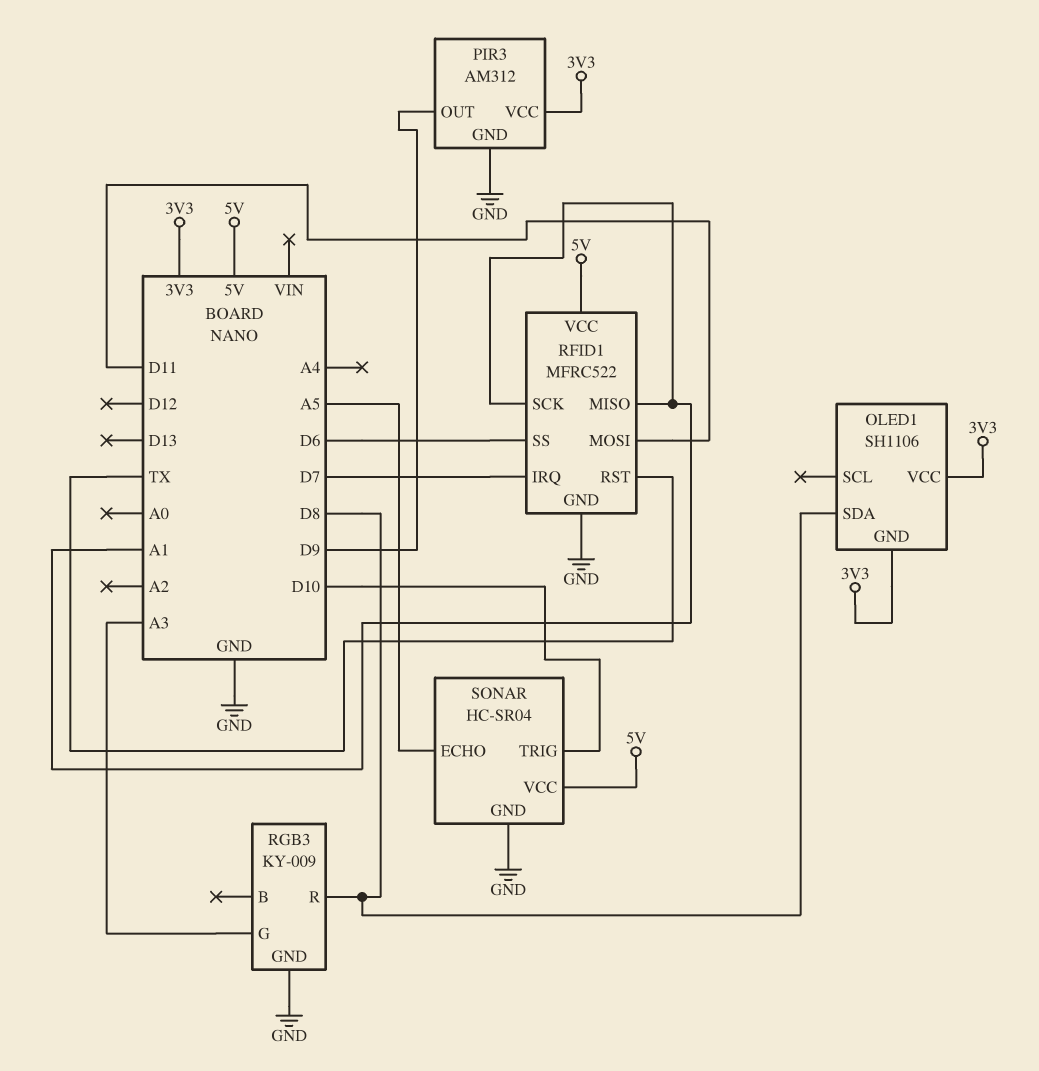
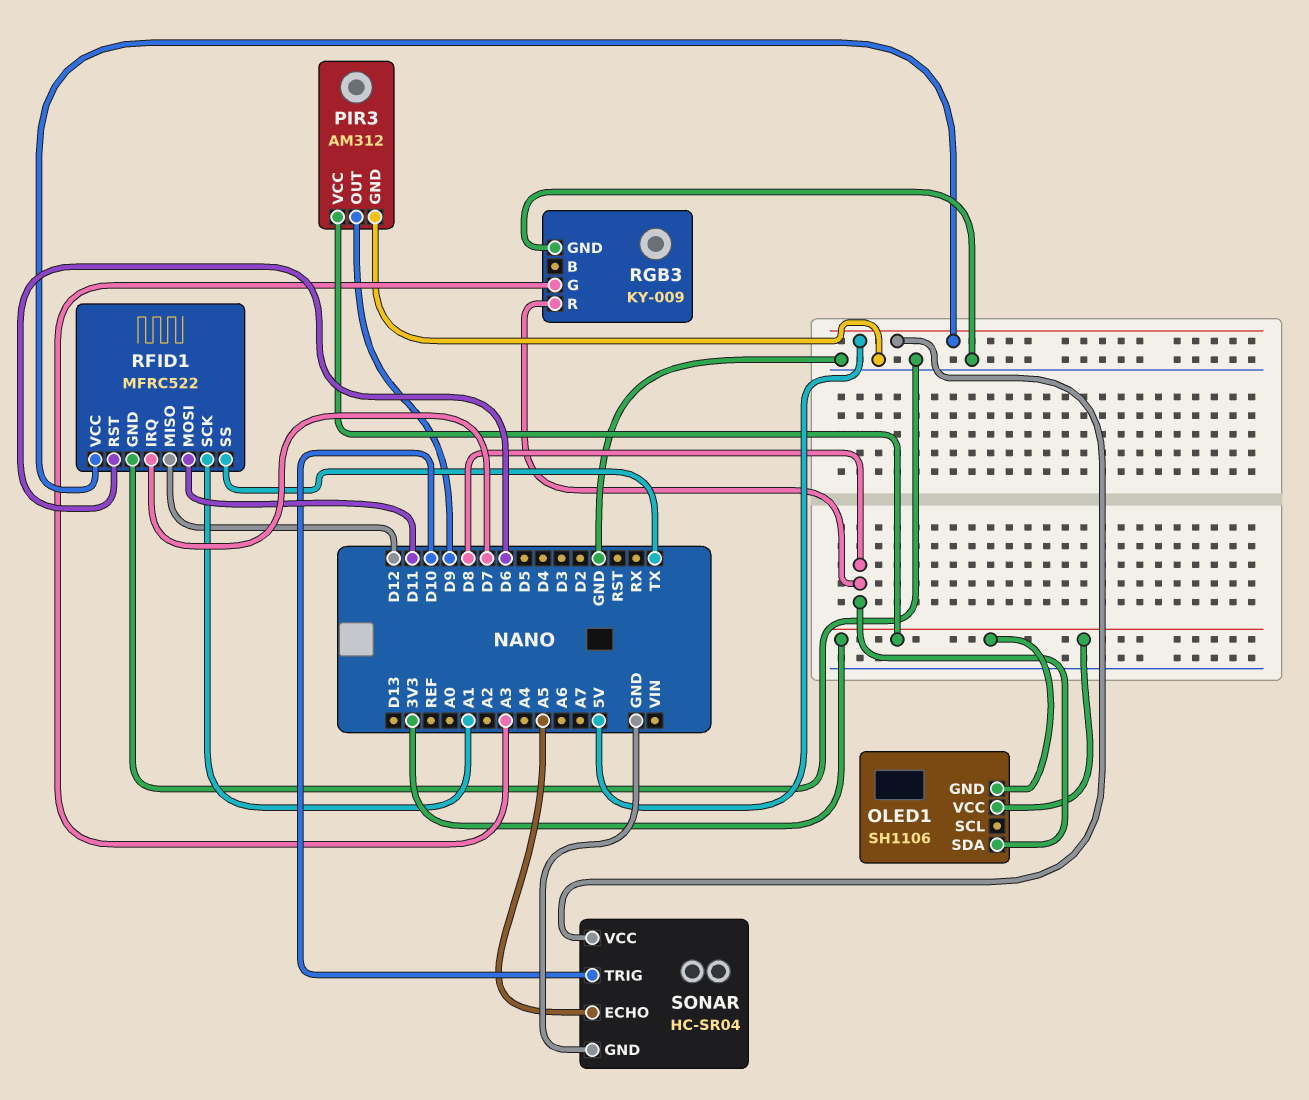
RFID1 pin MISO: A1 -> D12
RFID1 pin RST: TX -> D6
RFID1 pin SS: D6 -> TX

